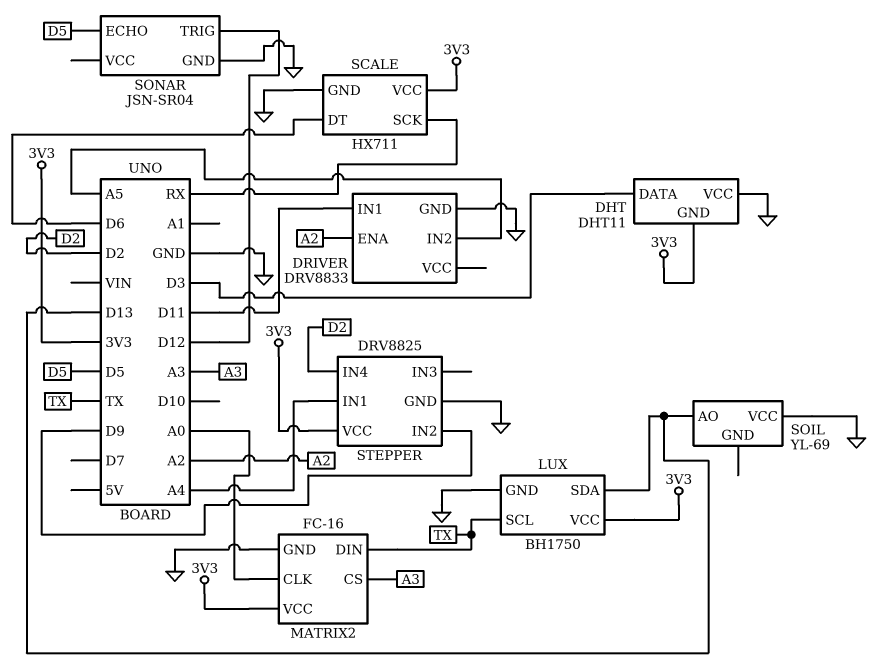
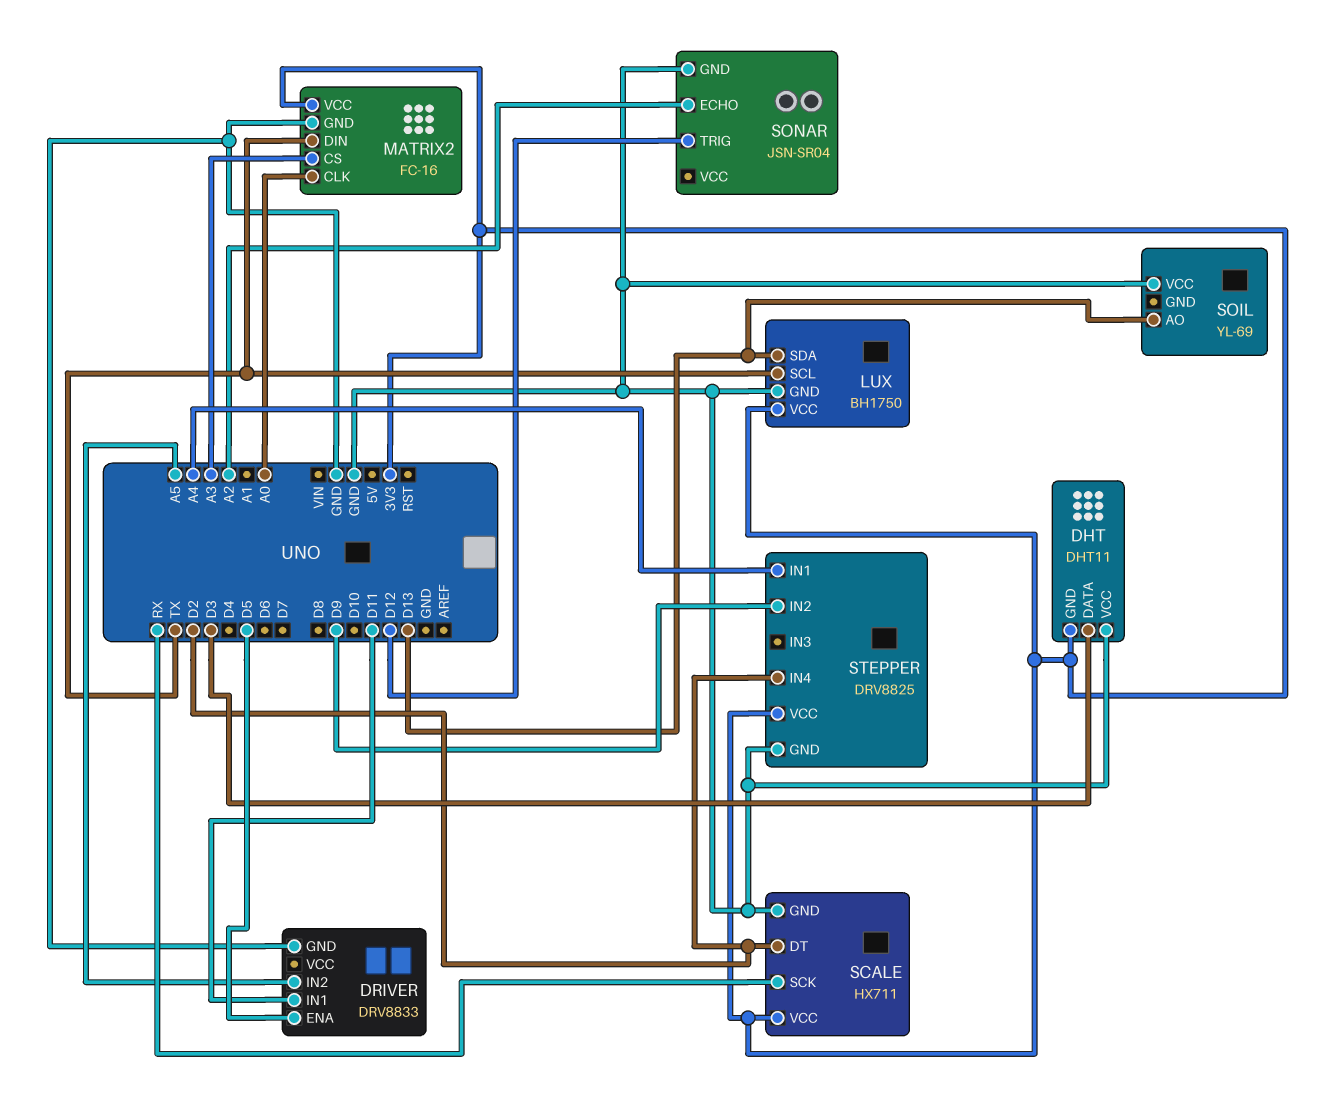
DRIVER pin ENA: A2 -> D5
SCALE pin DT: D6 -> D2
SONAR pin ECHO: D5 -> A2

